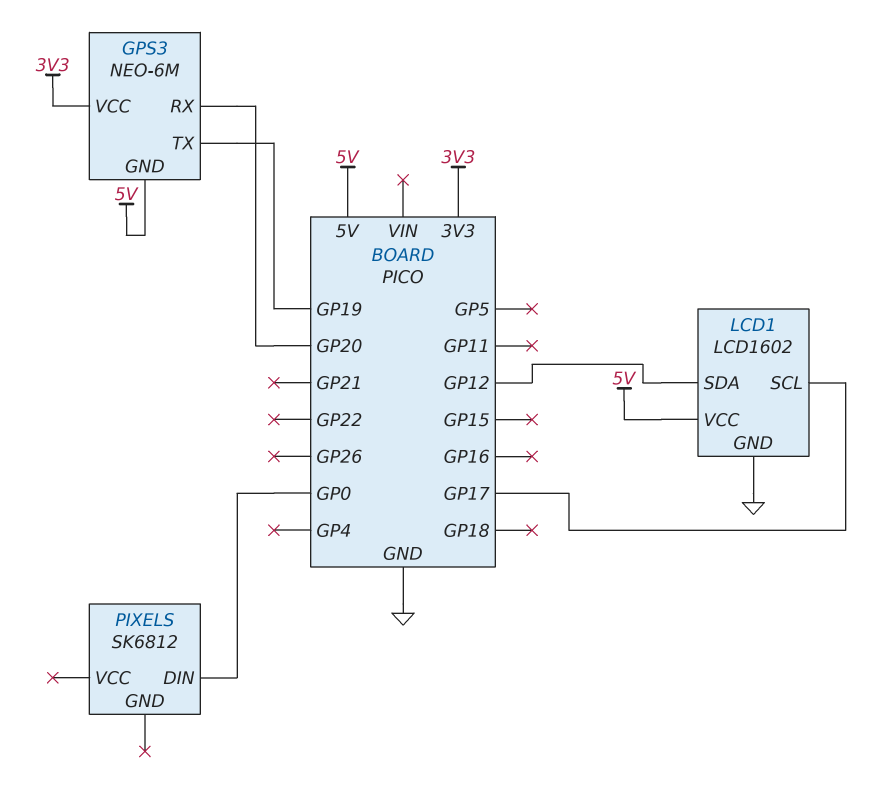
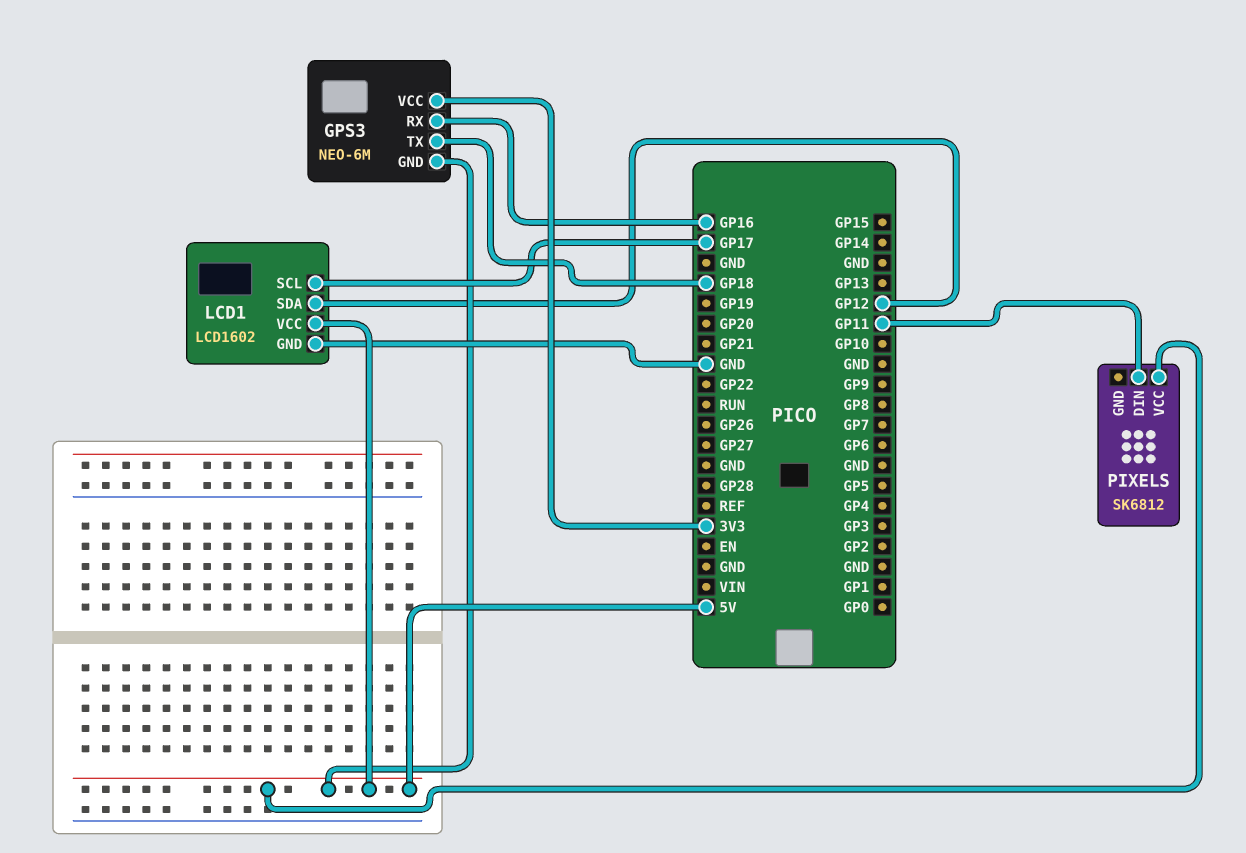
GPS3 pin RX: GP20 -> GP16
GPS3 pin TX: GP19 -> GP18
PIXELS pin DIN: GP0 -> GP11
PIXELS pin VCC: none -> 5V

